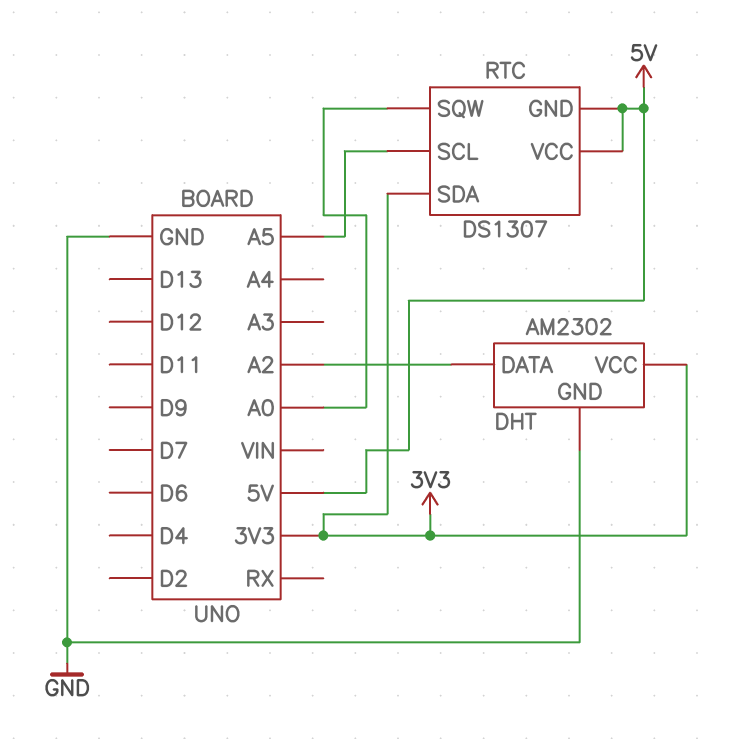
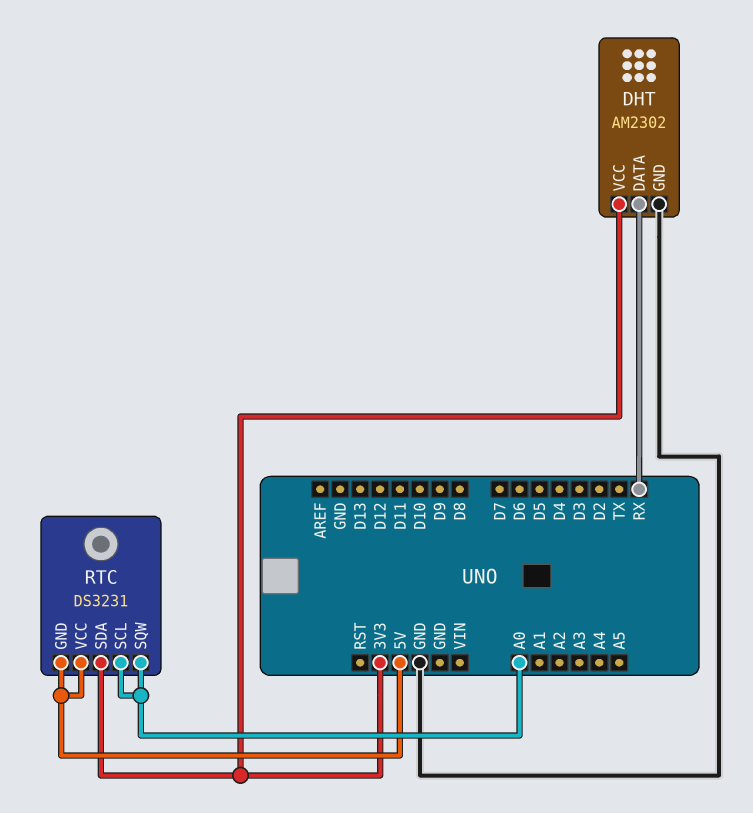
DHT pin DATA: A2 -> RX
RTC: DS1307 -> DS3231
RTC pin SCL: A5 -> A0

